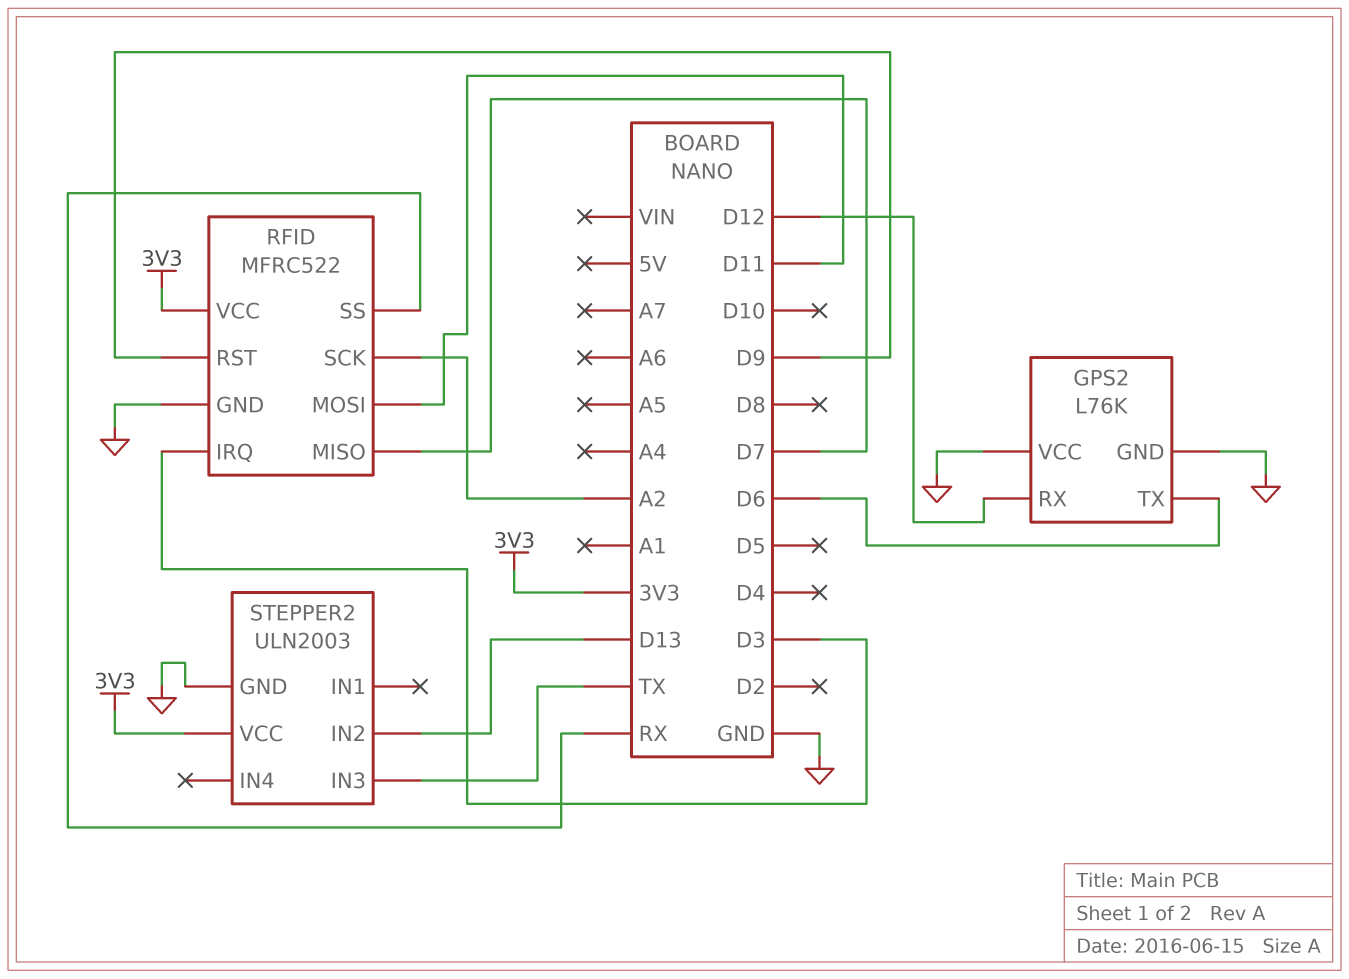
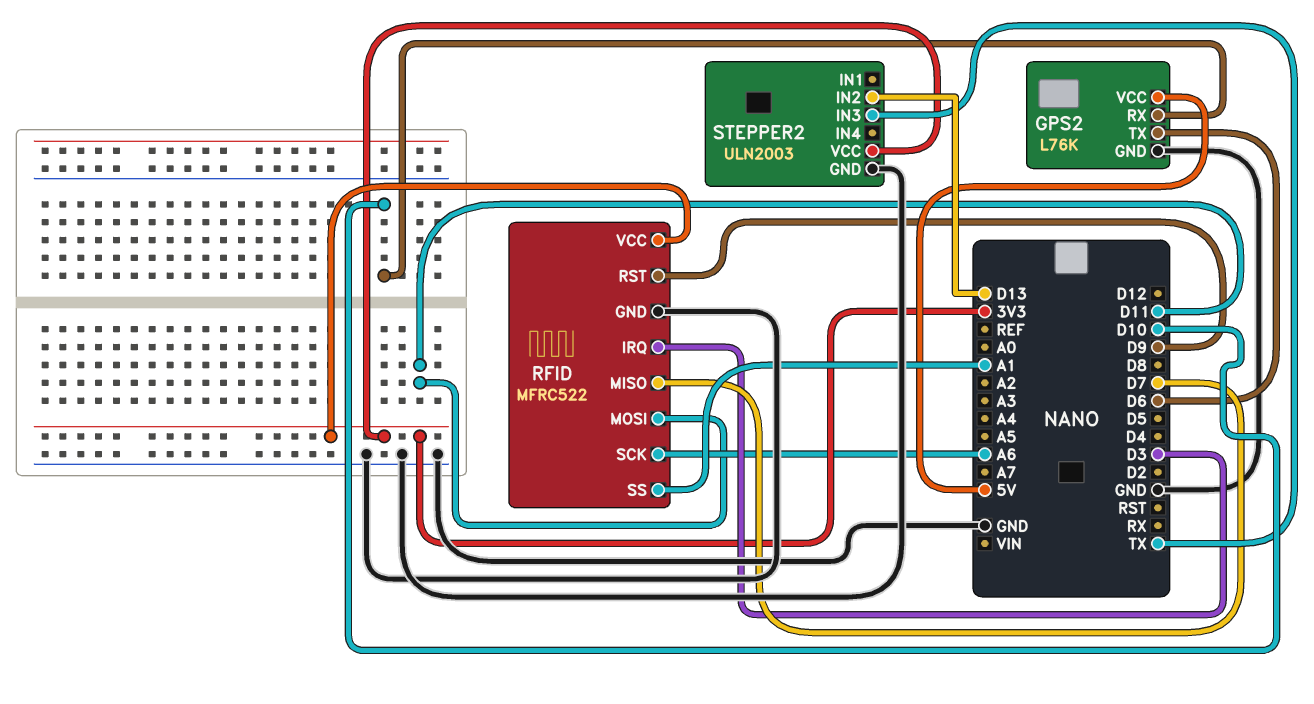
GPS2 pin RX: D12 -> D10
GPS2 pin VCC: GND -> 5V
RFID pin SCK: A2 -> A6
RFID pin SS: RX -> A1

